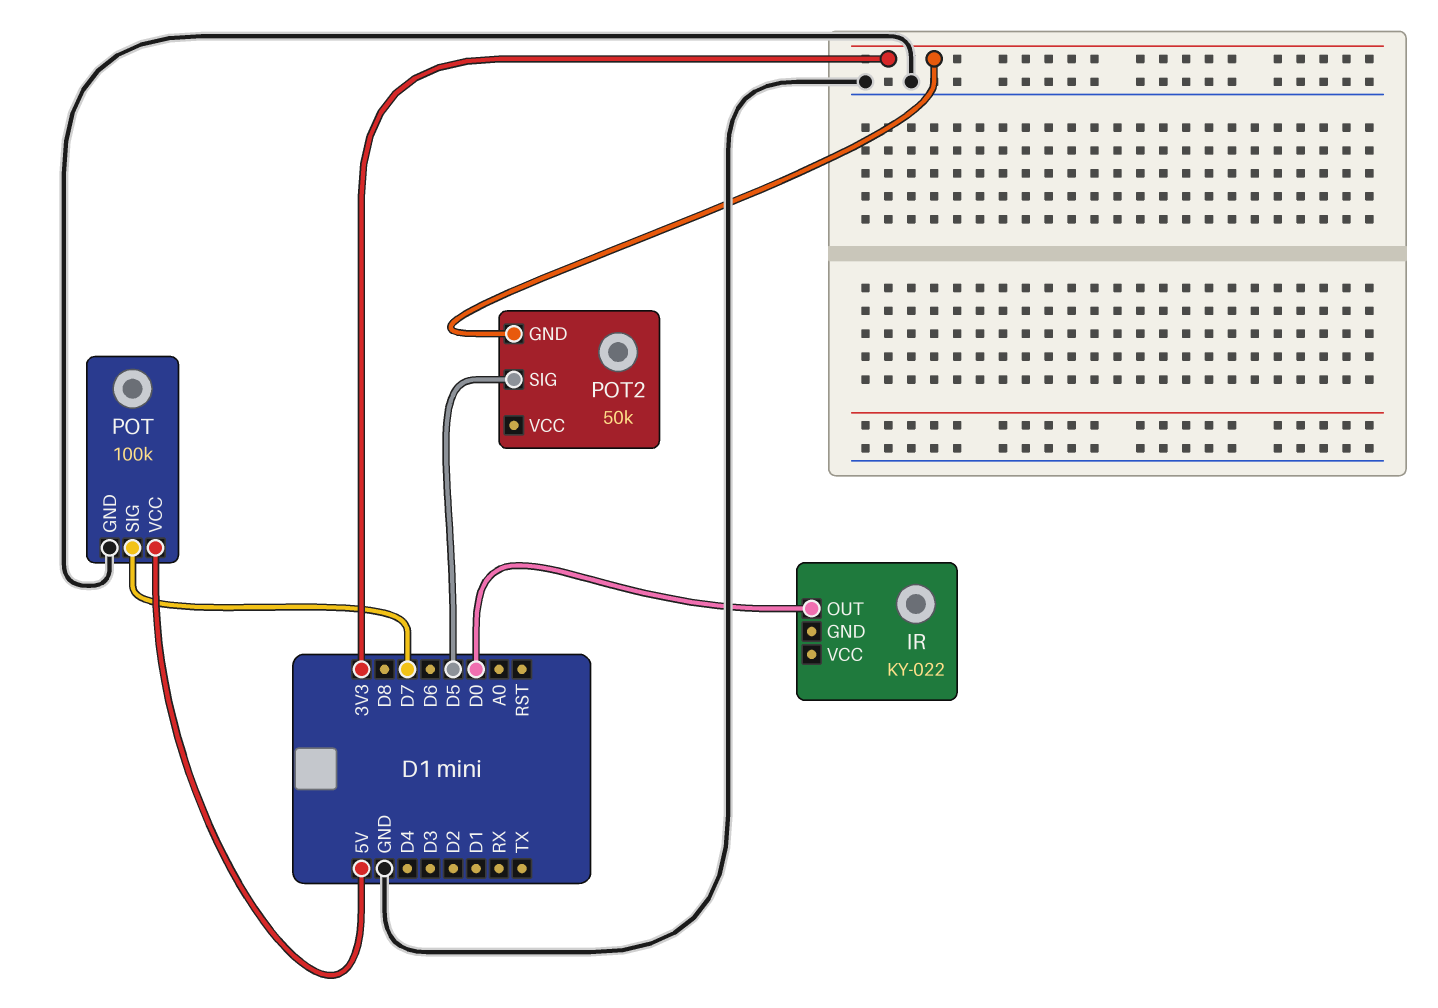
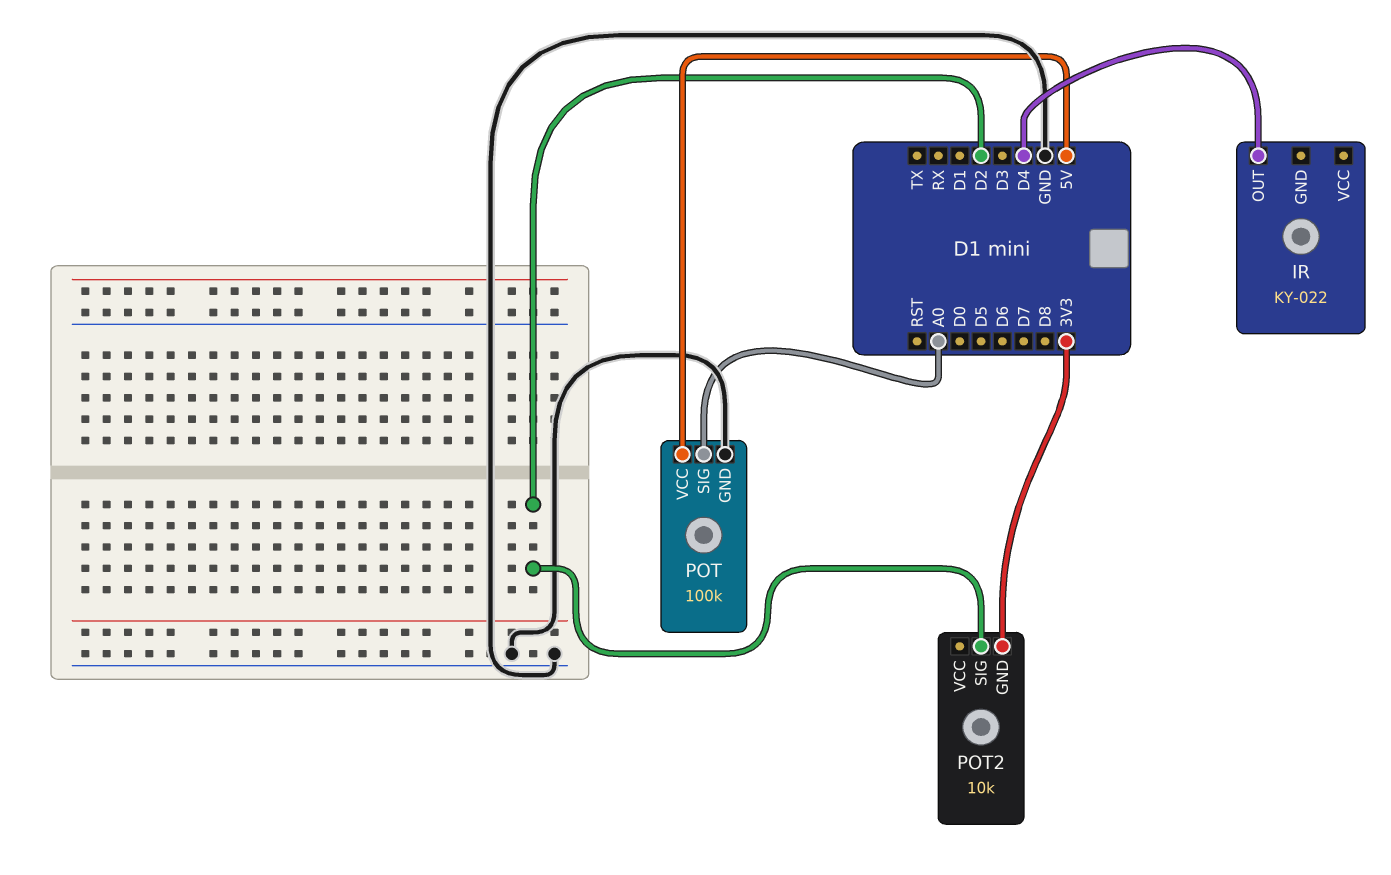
IR pin OUT: D0 -> D4
POT pin SIG: D7 -> A0
POT2: 50k -> 10k
POT2 pin SIG: D5 -> D2

